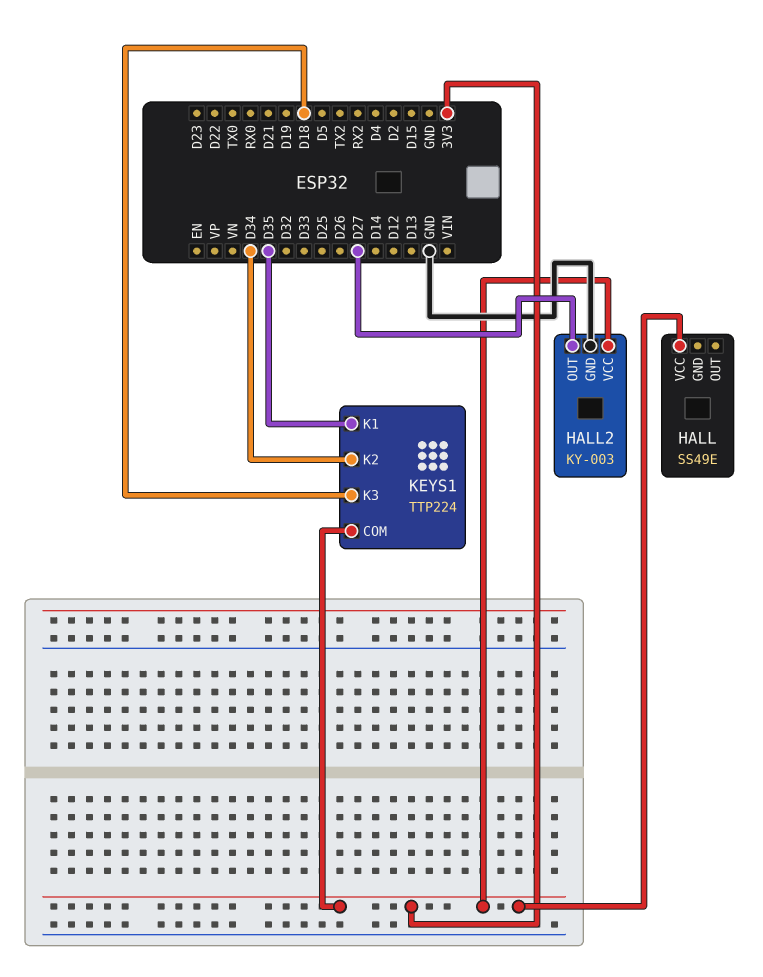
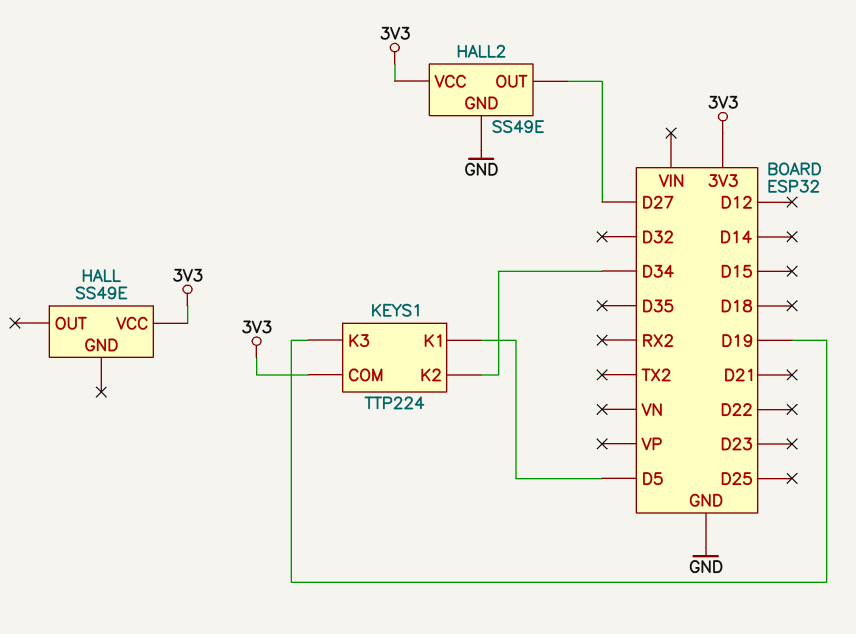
HALL2: KY-003 -> SS49E
KEYS1 pin K1: D35 -> D5
KEYS1 pin K3: D18 -> D19

